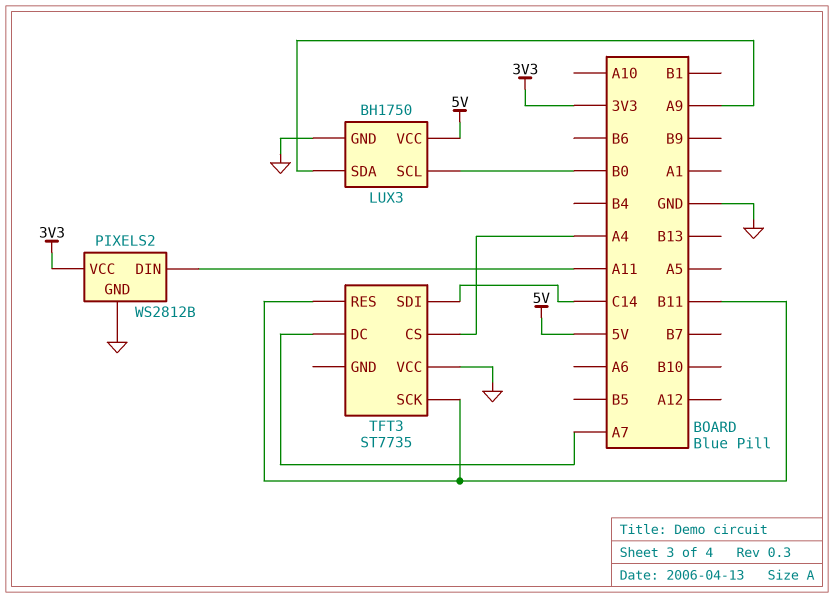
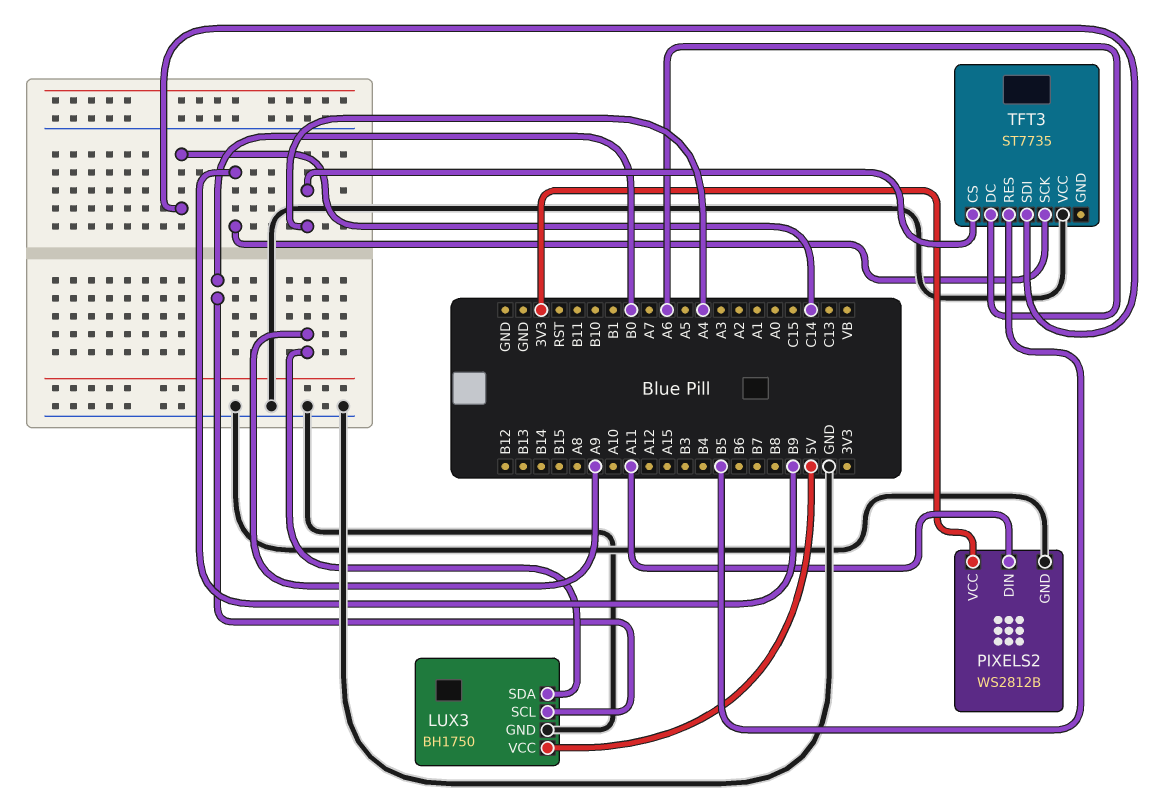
TFT3 pin DC: A7 -> A6
TFT3 pin RES: B11 -> B5
TFT3 pin SCK: B11 -> B9

